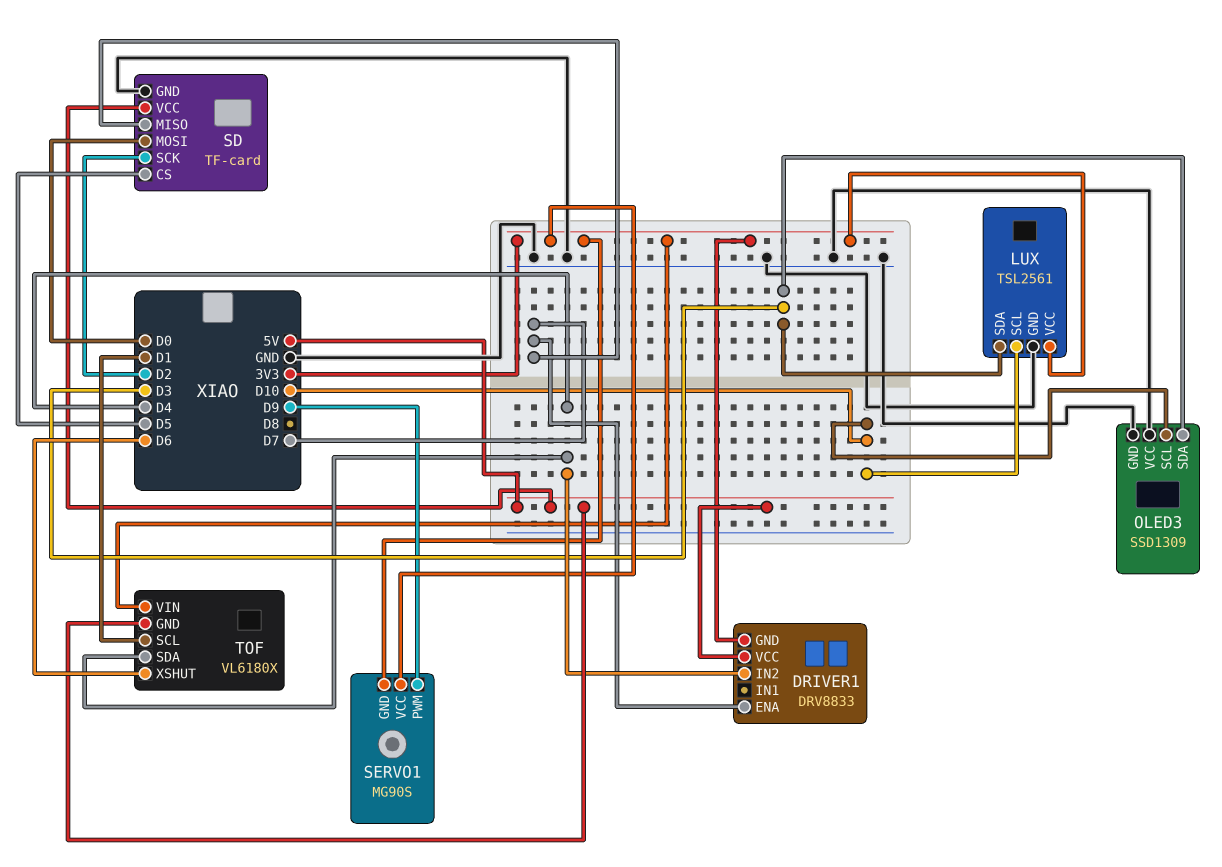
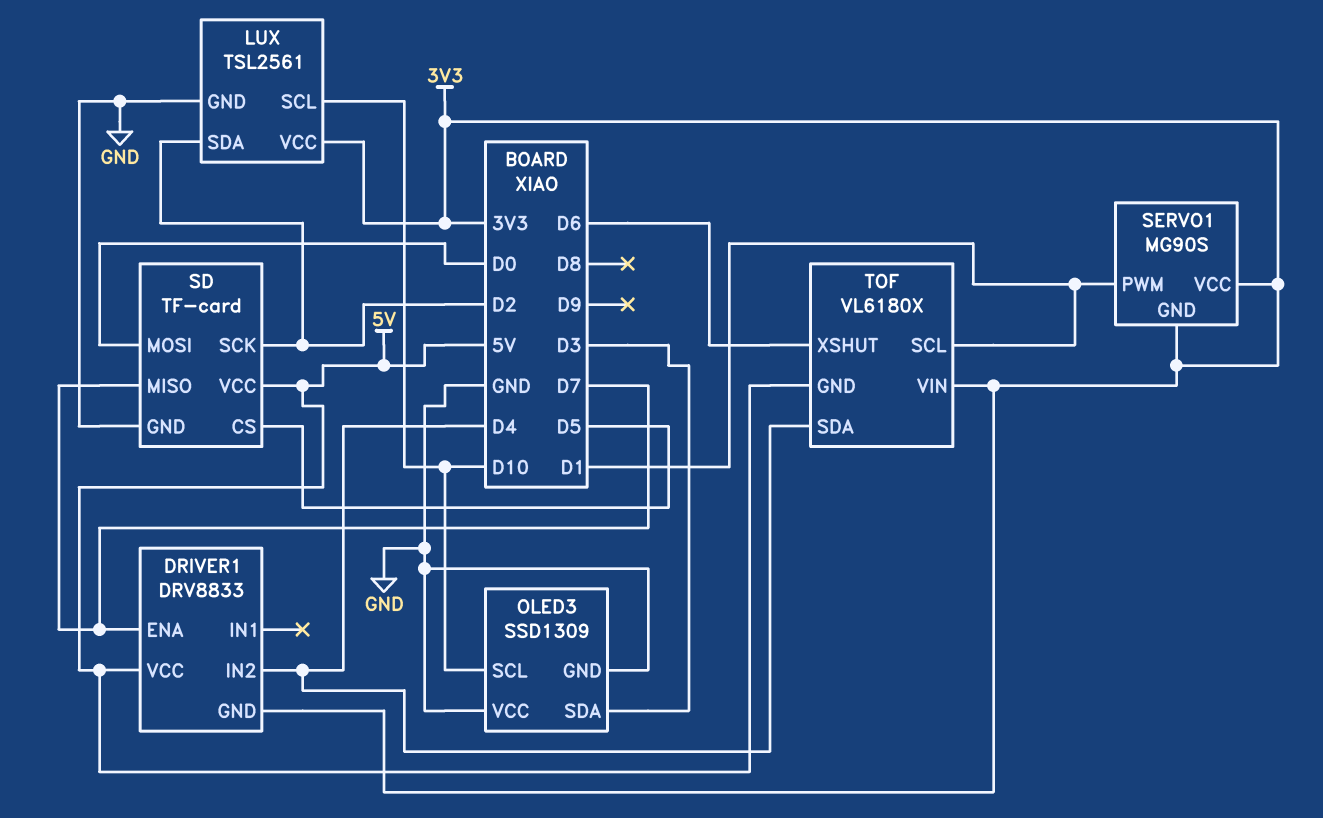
LUX pin SDA: D3 -> D2
SERVO1 pin PWM: D9 -> D1

